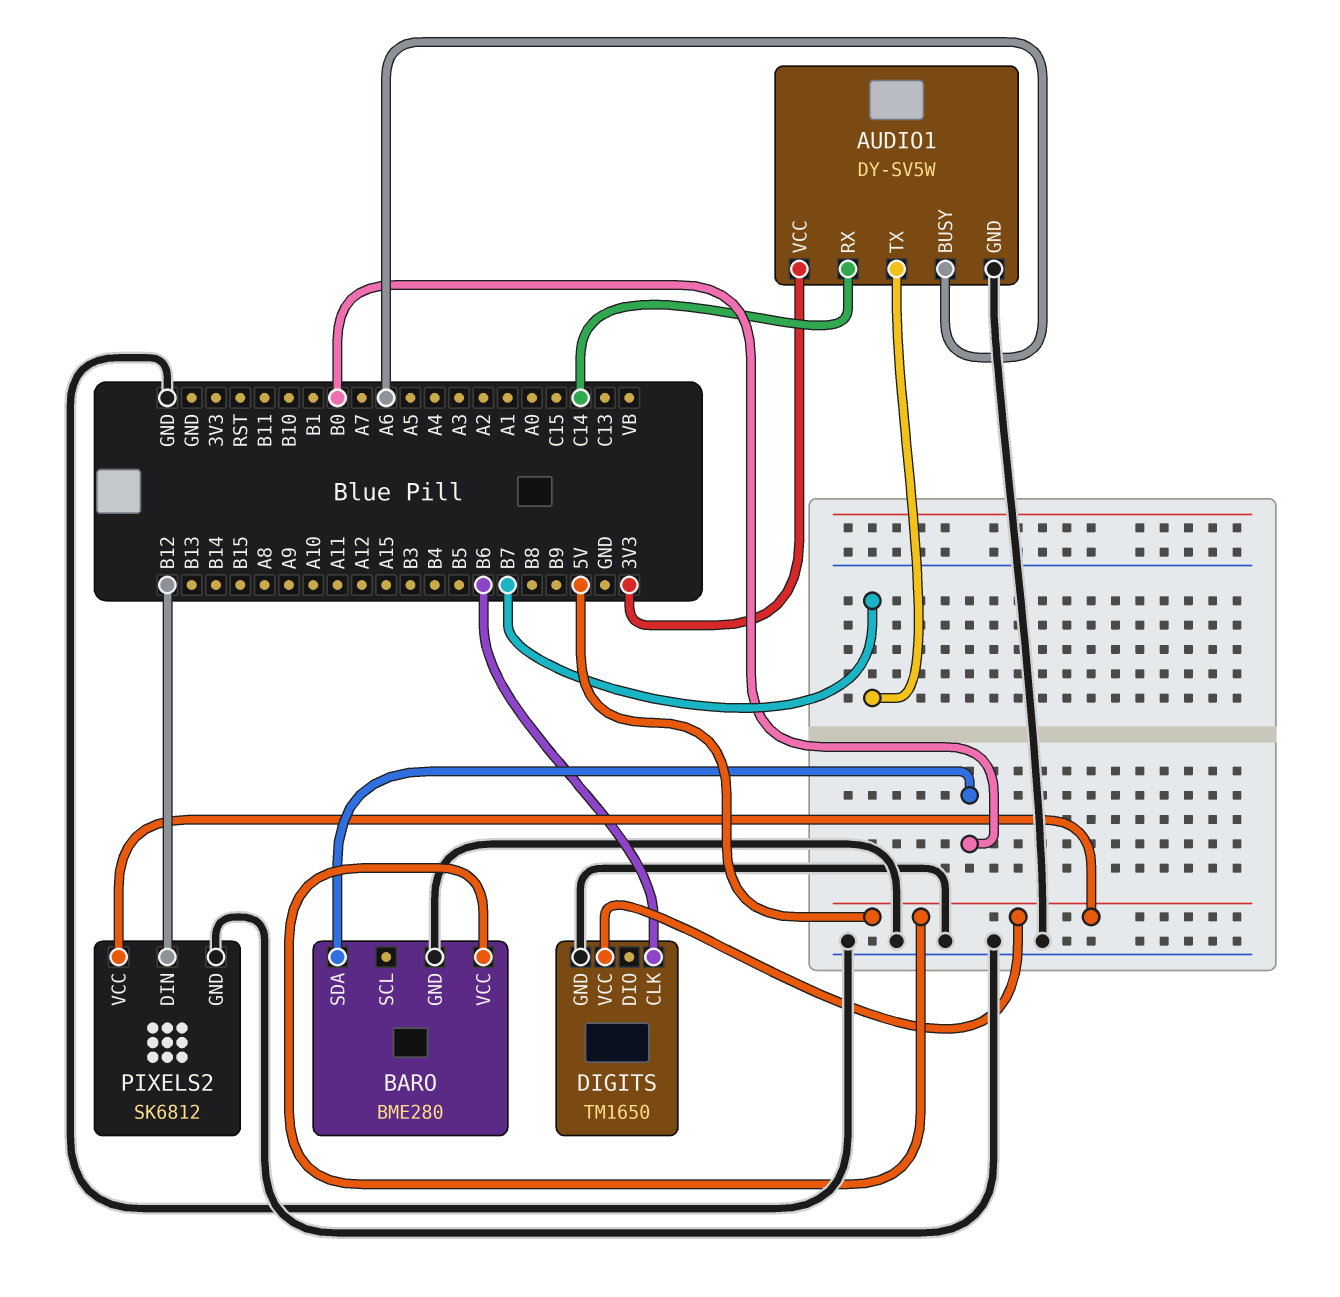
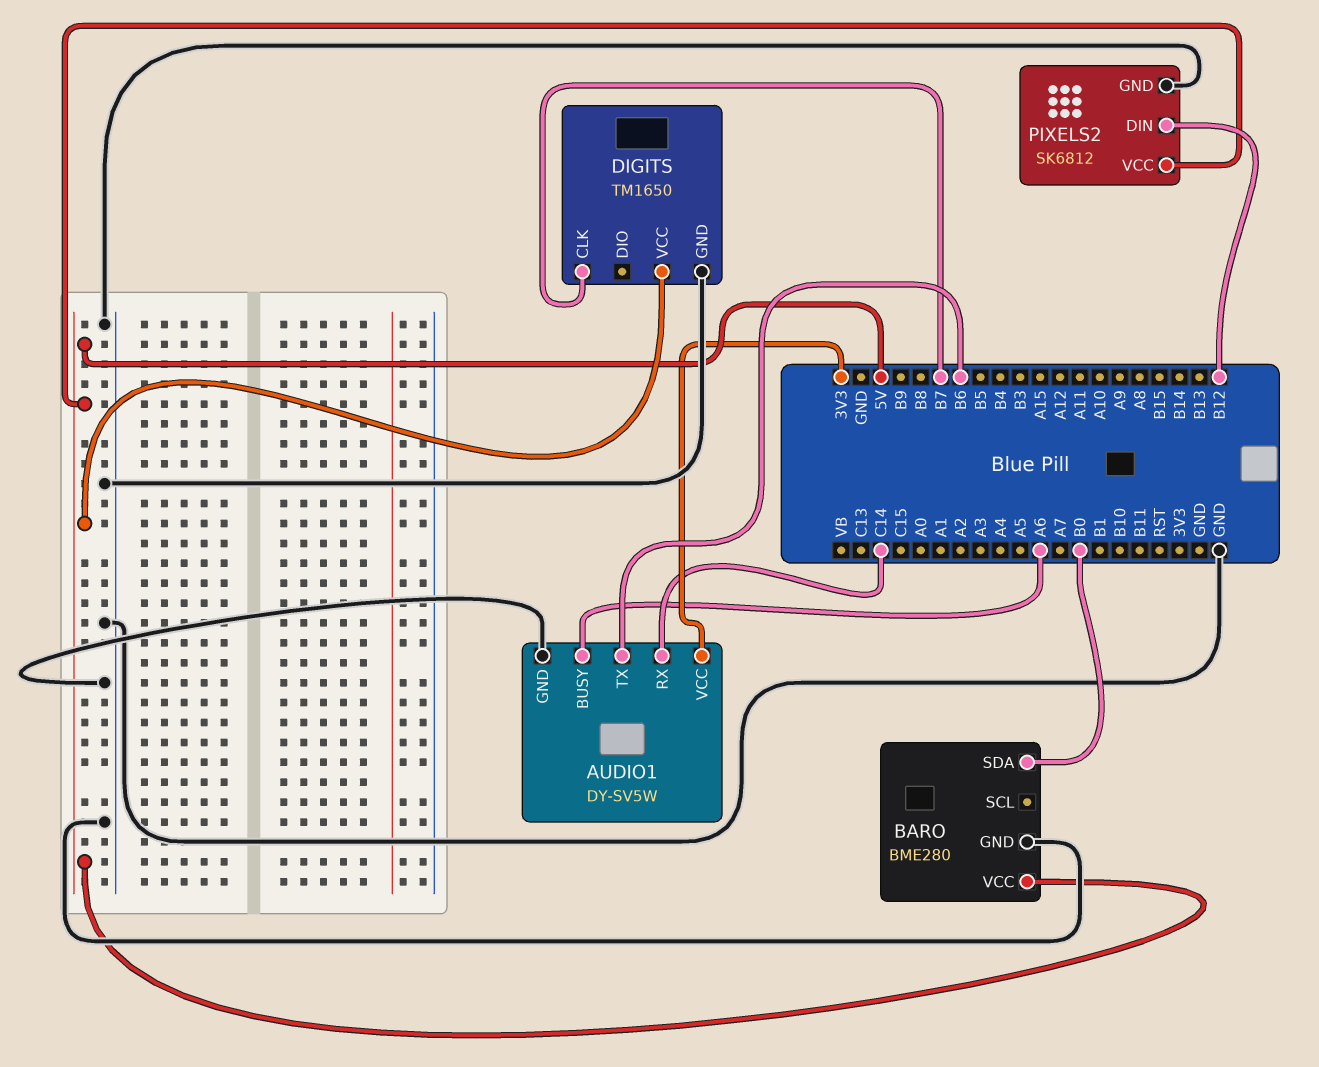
AUDIO1 pin TX: B7 -> B6
DIGITS pin CLK: B6 -> B7

